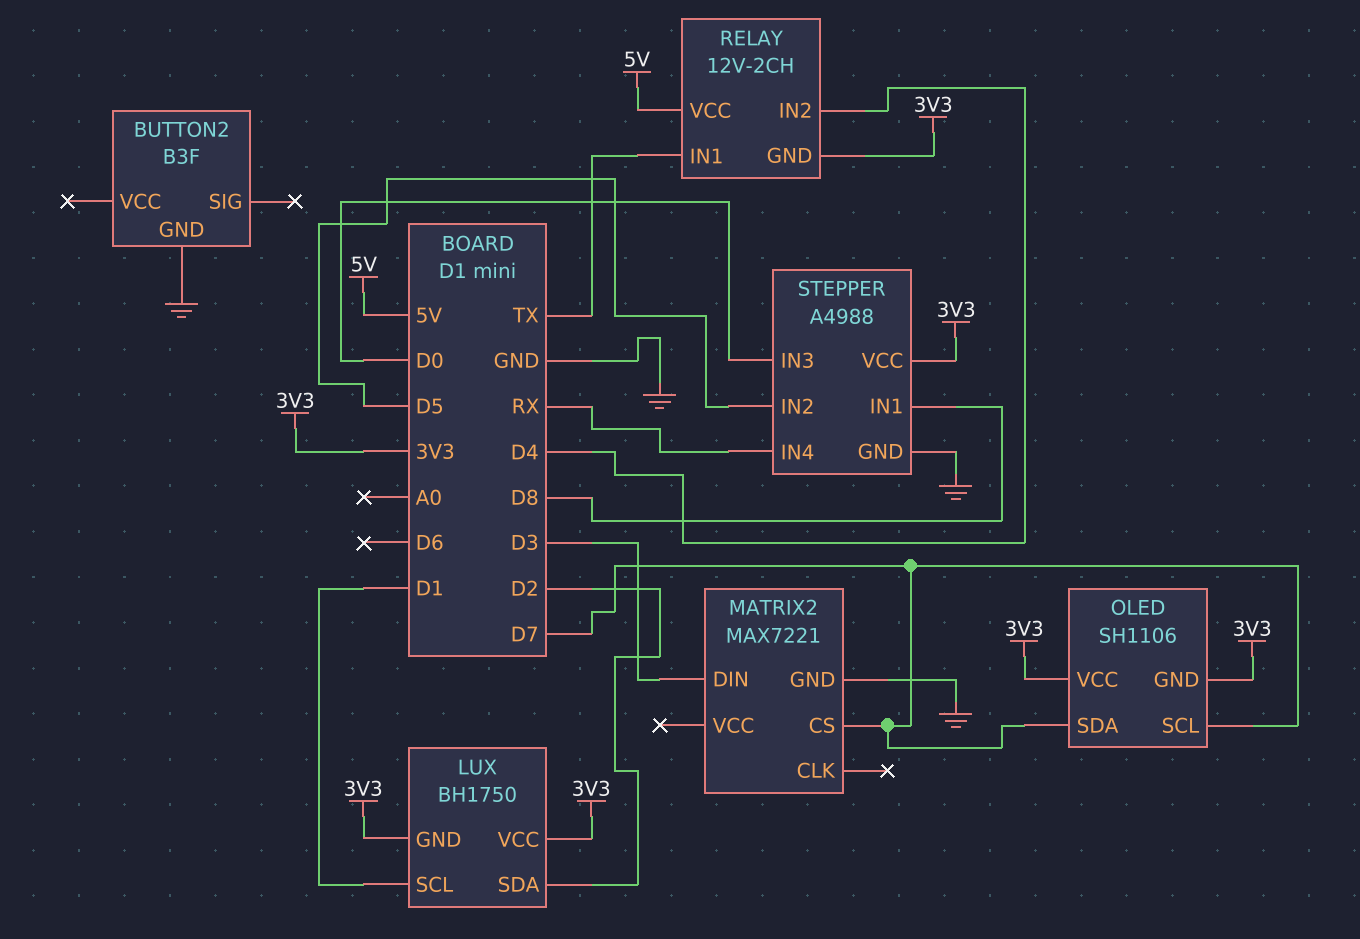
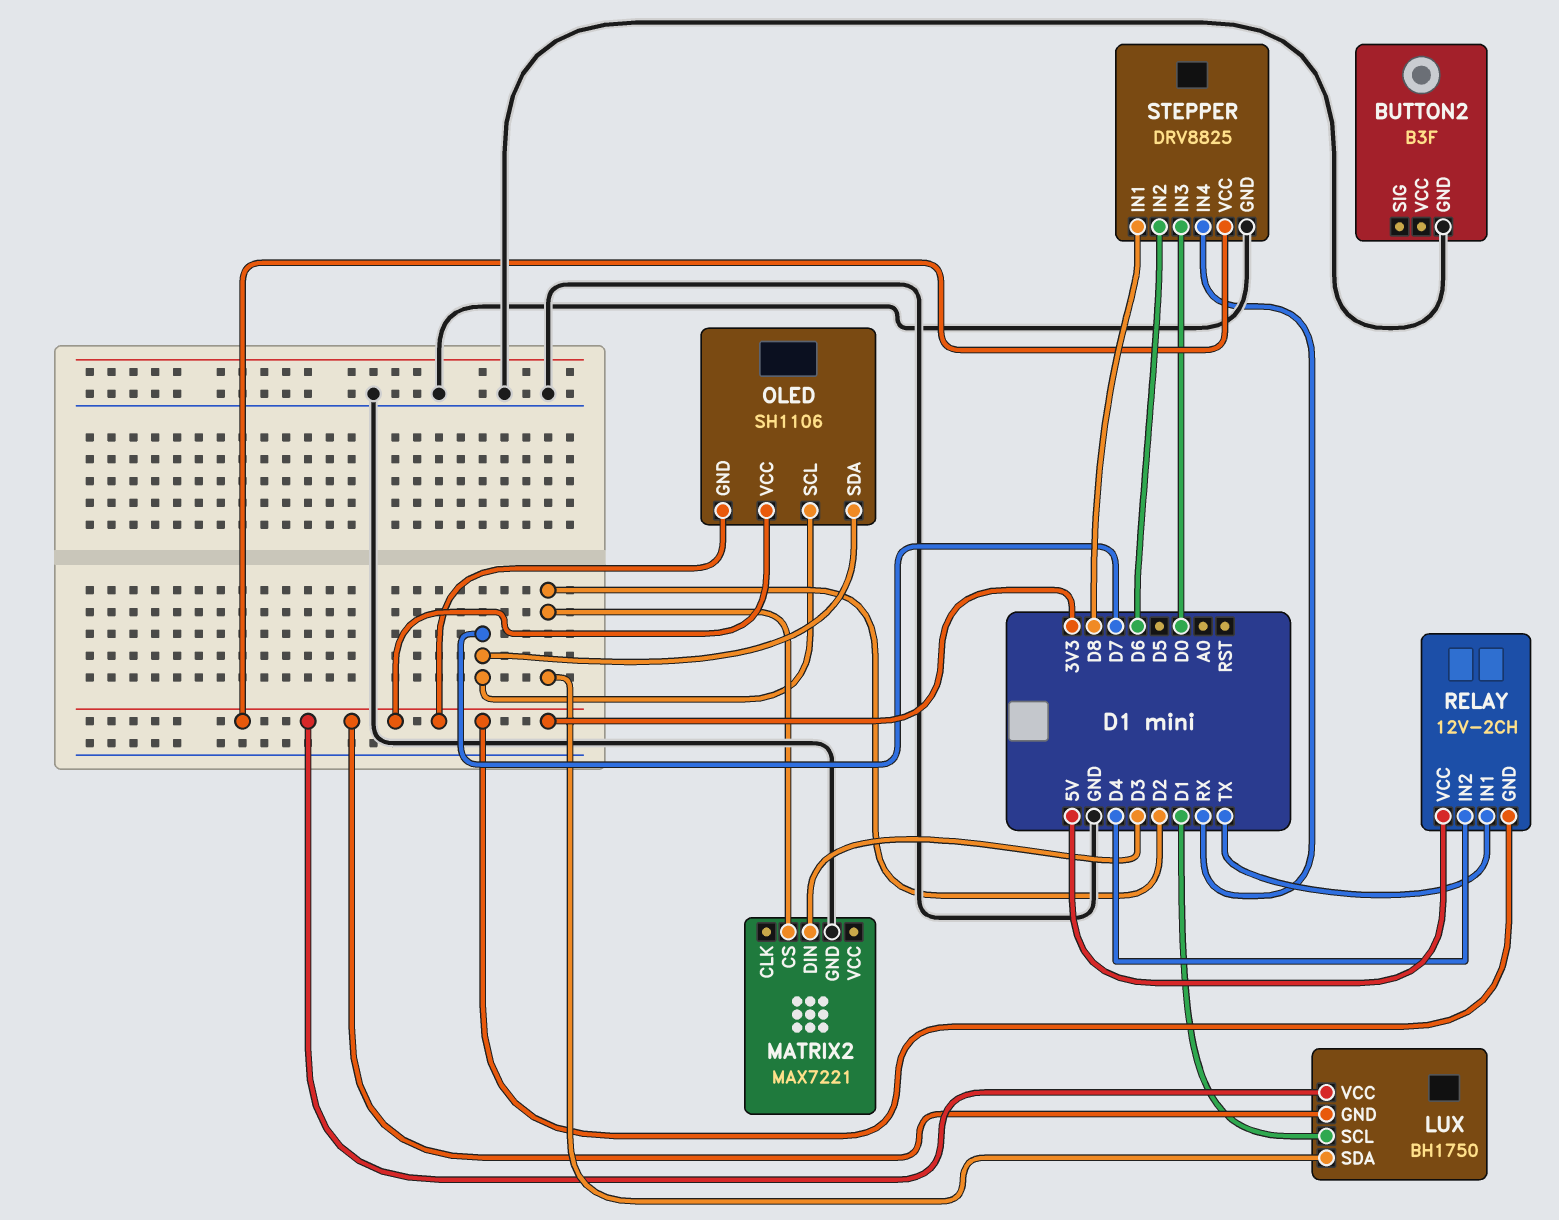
MATRIX2 pin CS: D7 -> D2
STEPPER: A4988 -> DRV8825
STEPPER pin IN2: D5 -> D6

